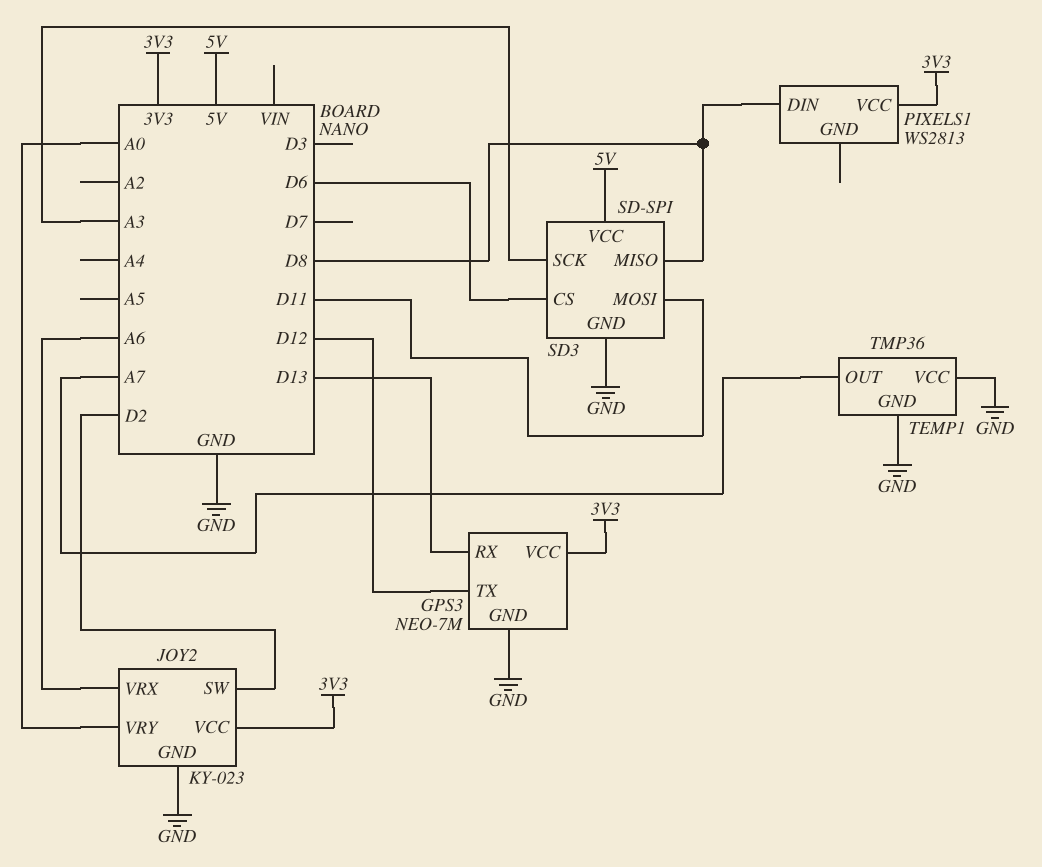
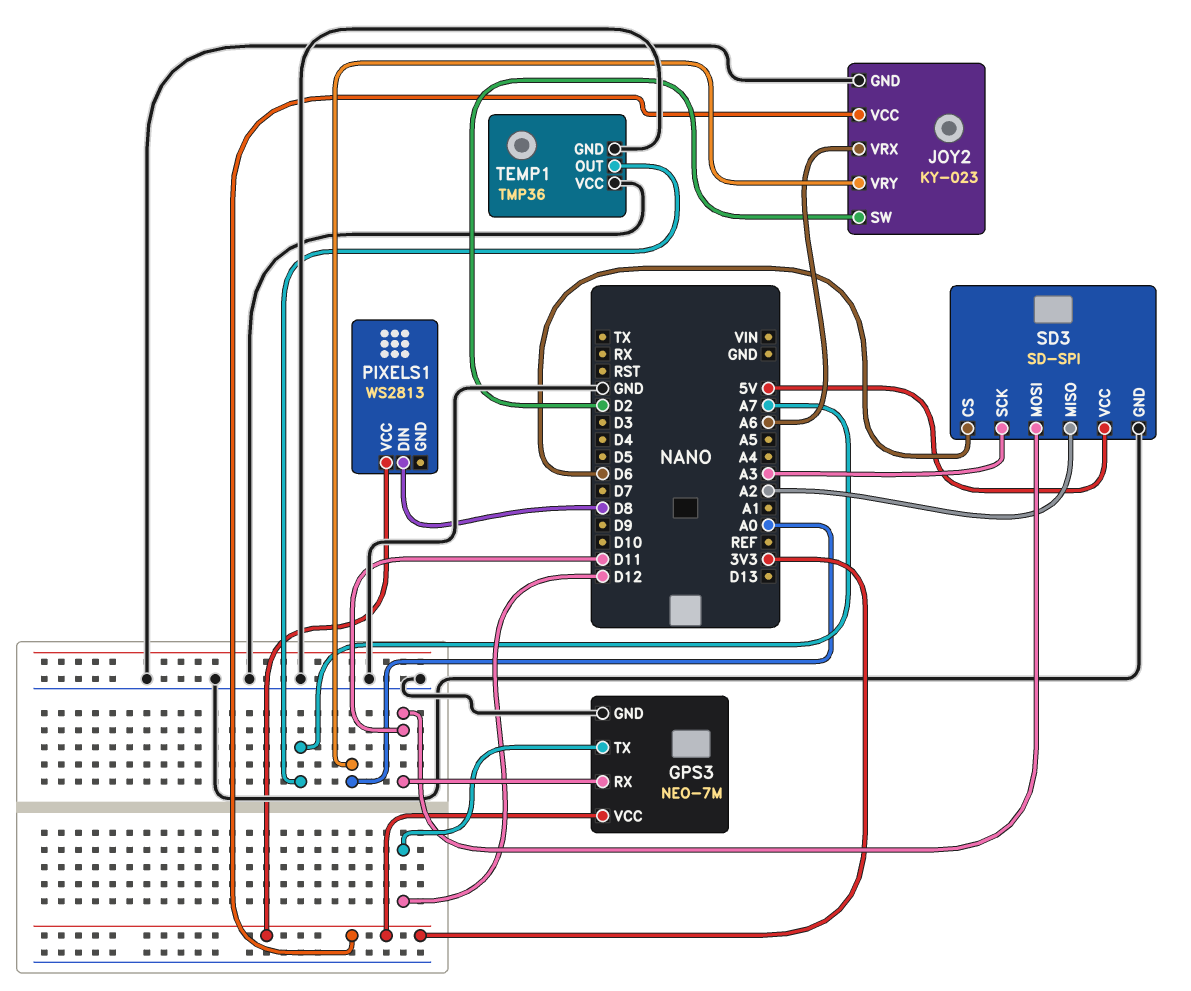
GPS3 pin RX: D13 -> D11
SD3 pin MISO: D8 -> A2

